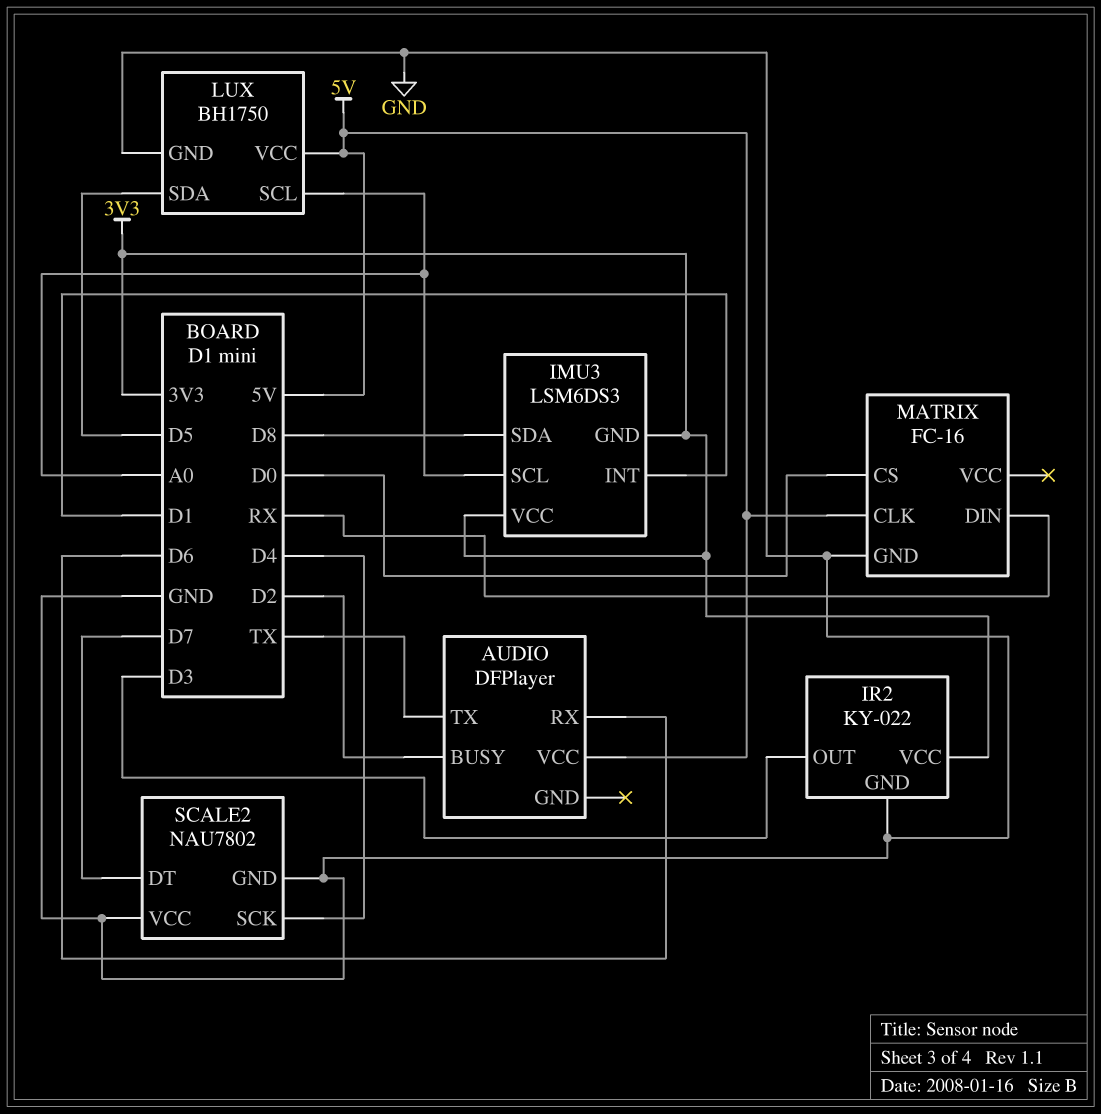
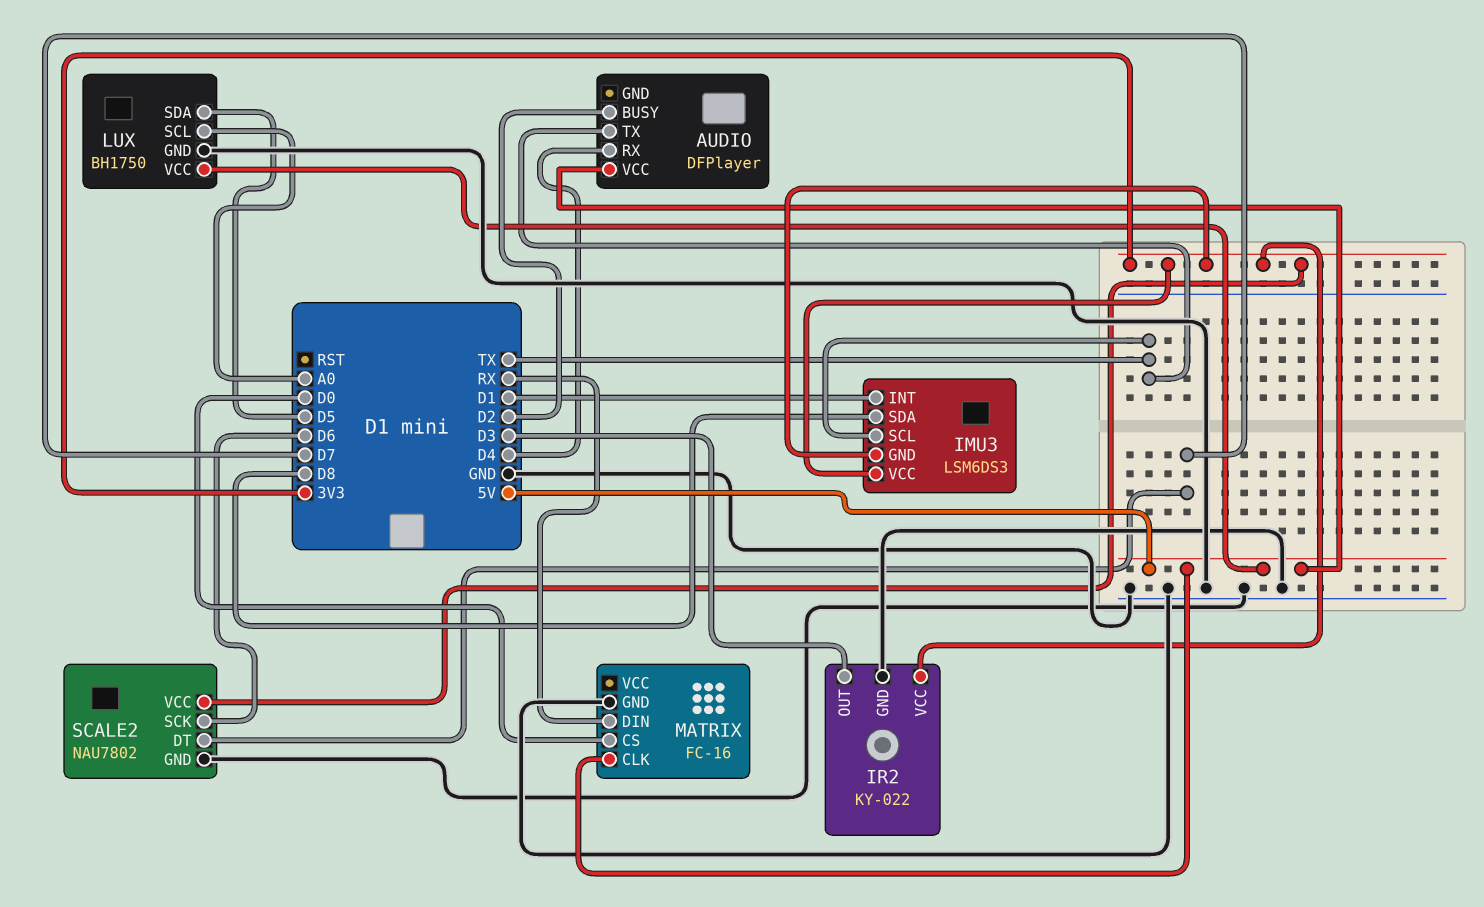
AUDIO pin RX: D6 -> D4
IMU3 pin SCL: A0 -> TX
SCALE2 pin SCK: D4 -> D6
SCALE2 pin VCC: GND -> 3V3

